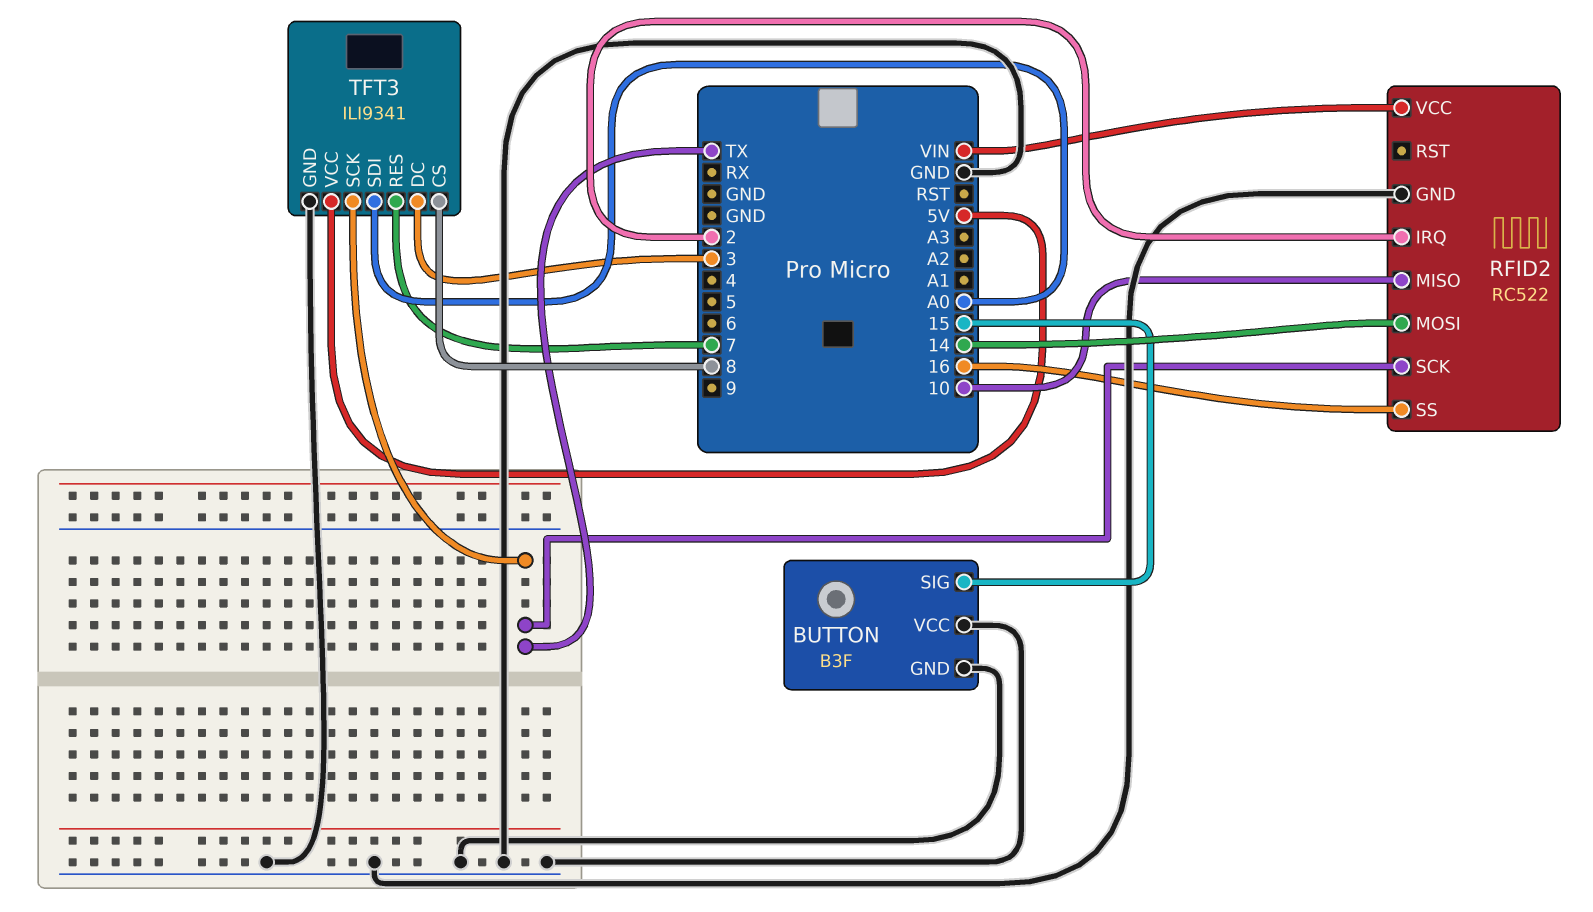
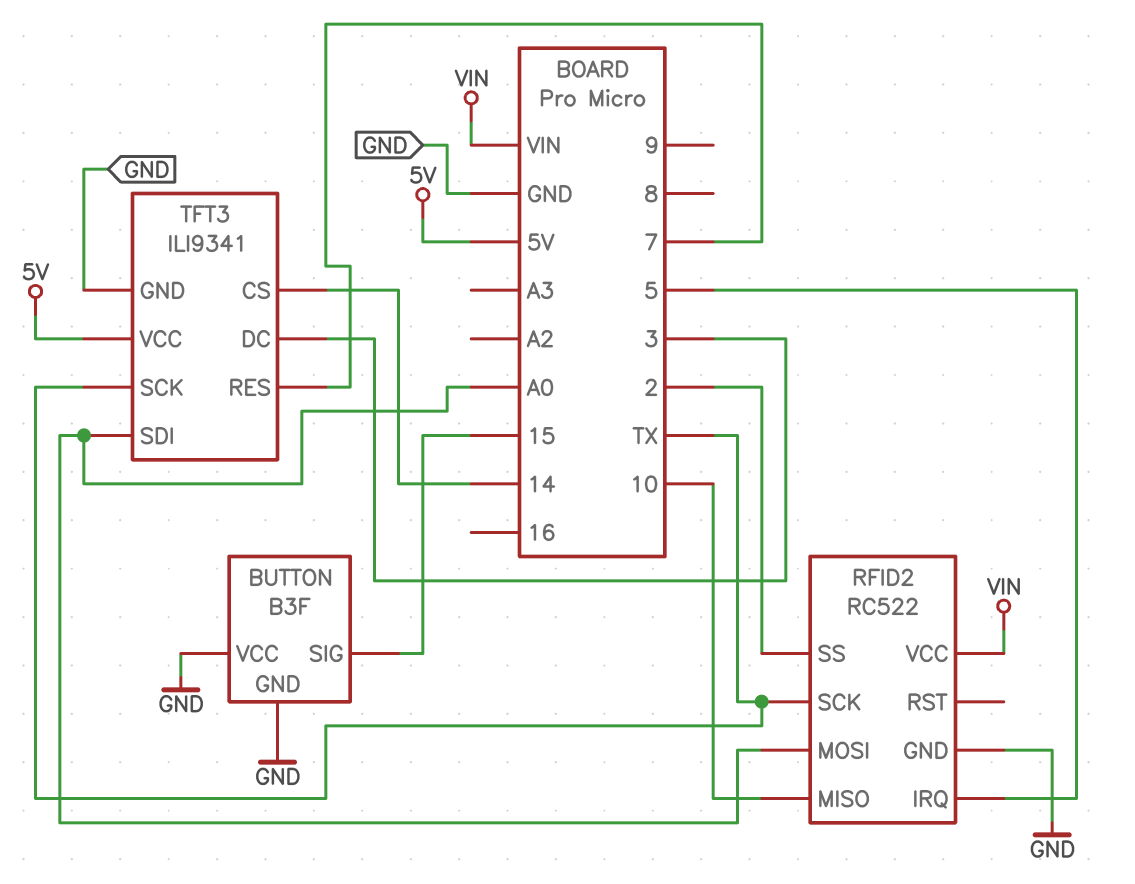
RFID2 pin IRQ: 2 -> 5
RFID2 pin MOSI: 14 -> A0
RFID2 pin SS: 16 -> 2
TFT3 pin CS: 8 -> 14

